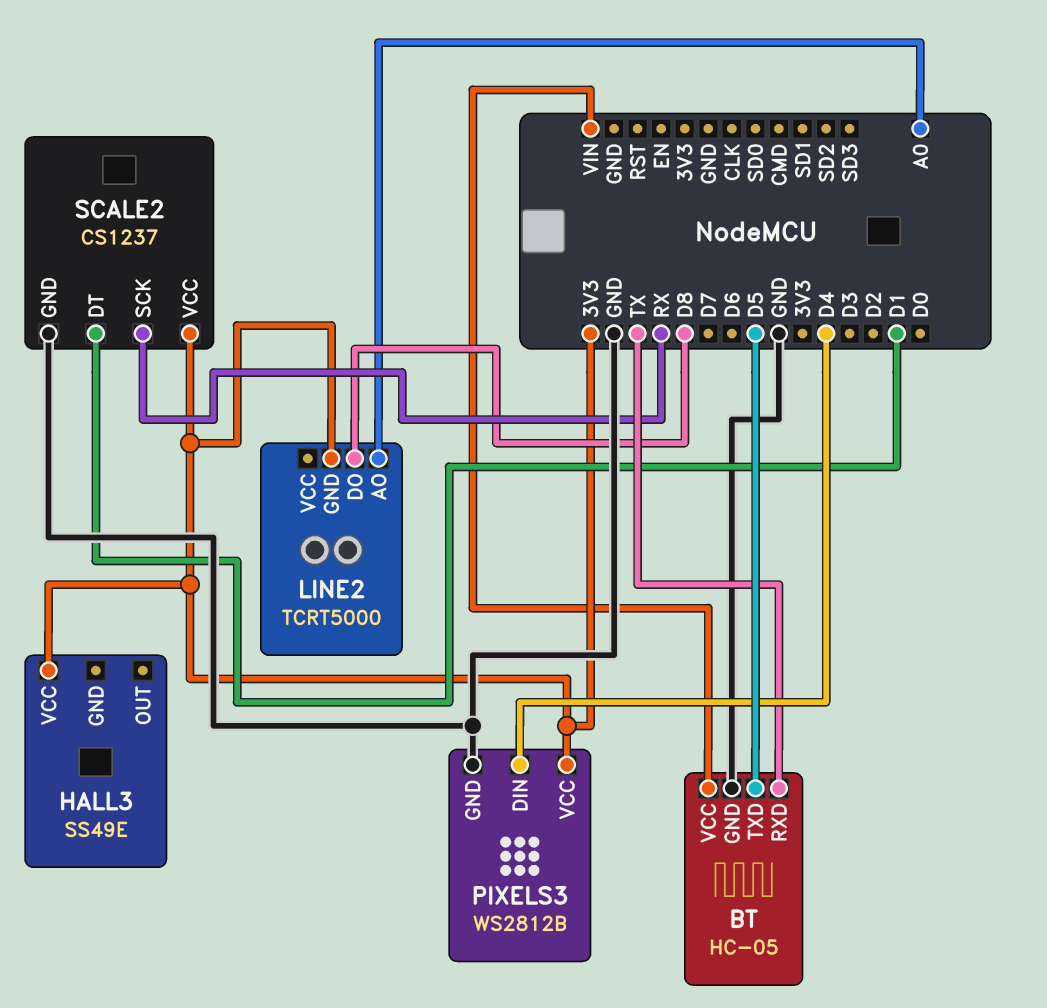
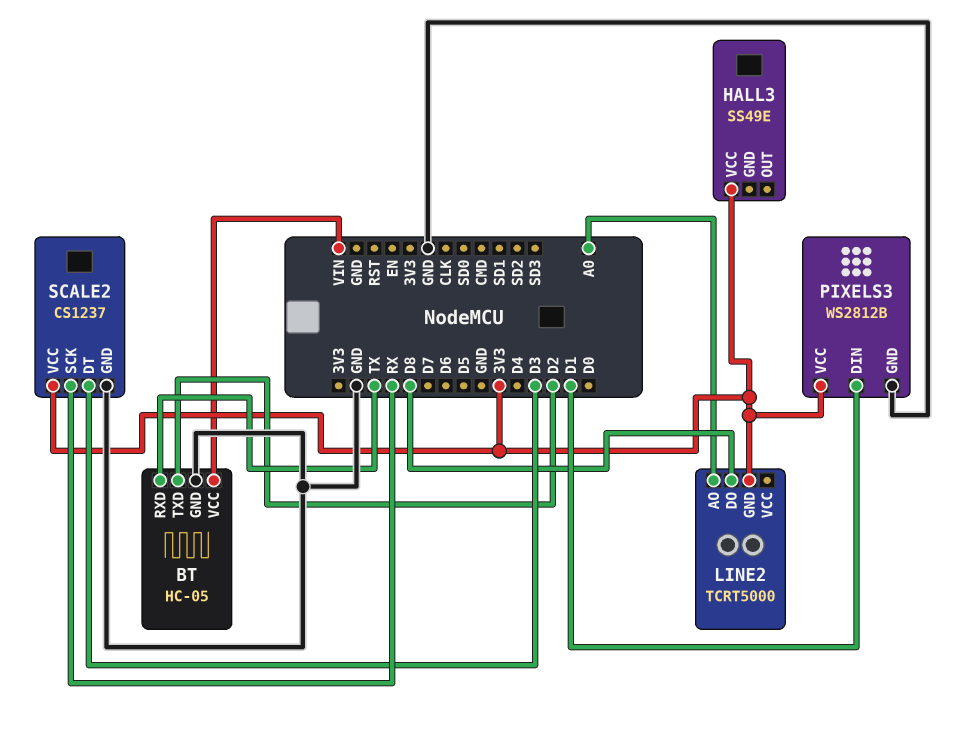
BT pin TXD: D5 -> D2
PIXELS3 pin DIN: D4 -> D1
SCALE2 pin DT: D1 -> D3

